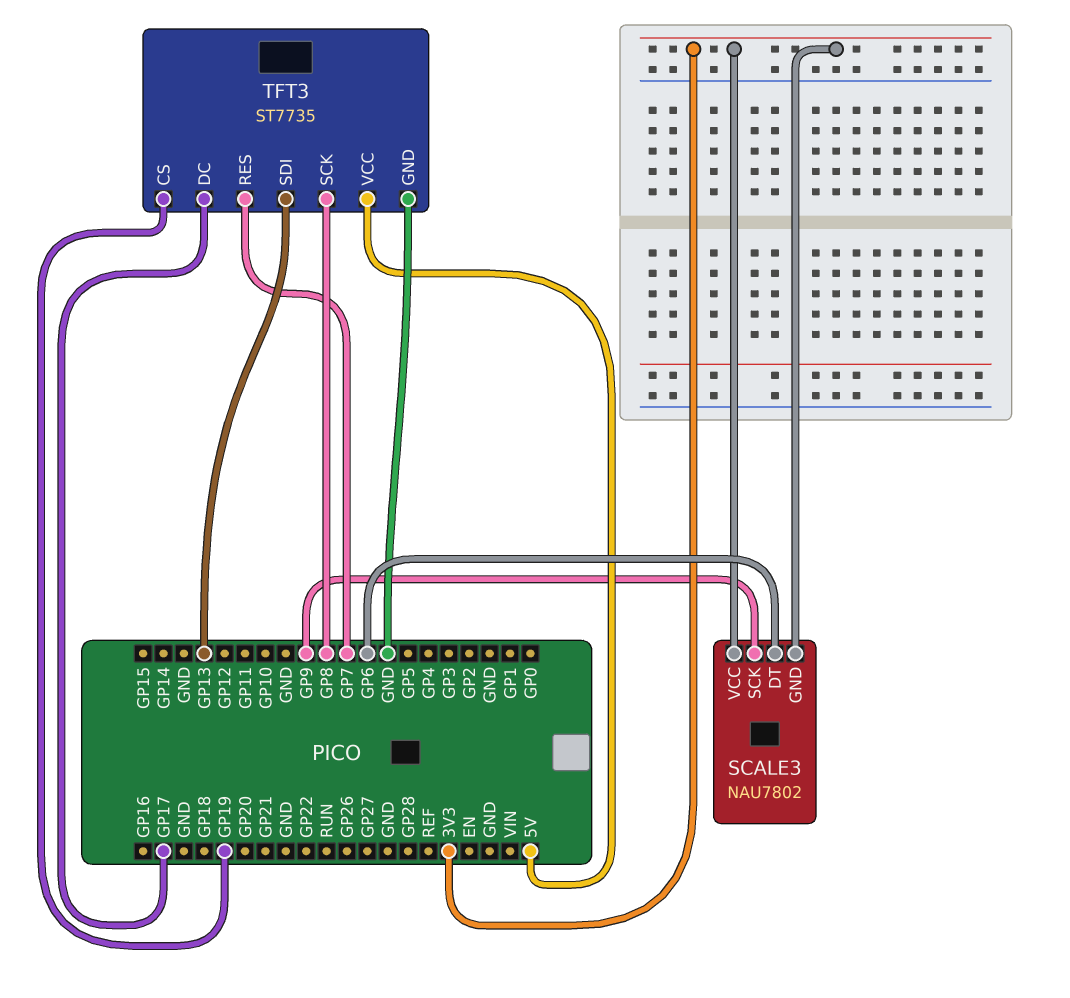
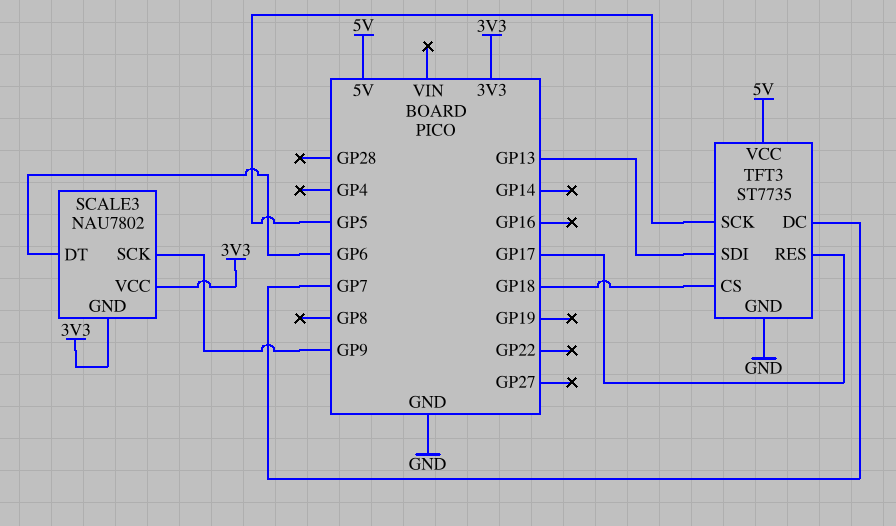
TFT3 pin CS: GP19 -> GP18
TFT3 pin DC: GP17 -> GP7
TFT3 pin RES: GP7 -> GP17
TFT3 pin SCK: GP8 -> GP5

